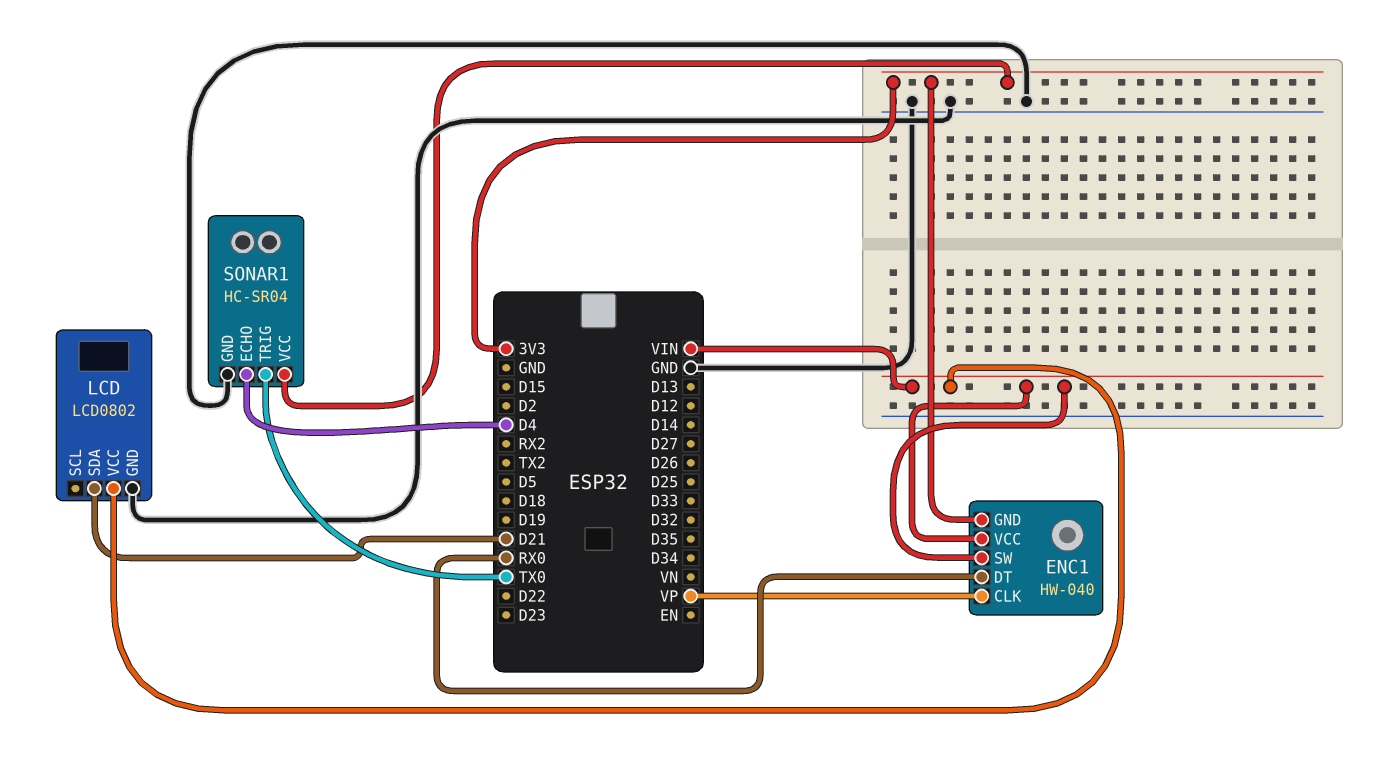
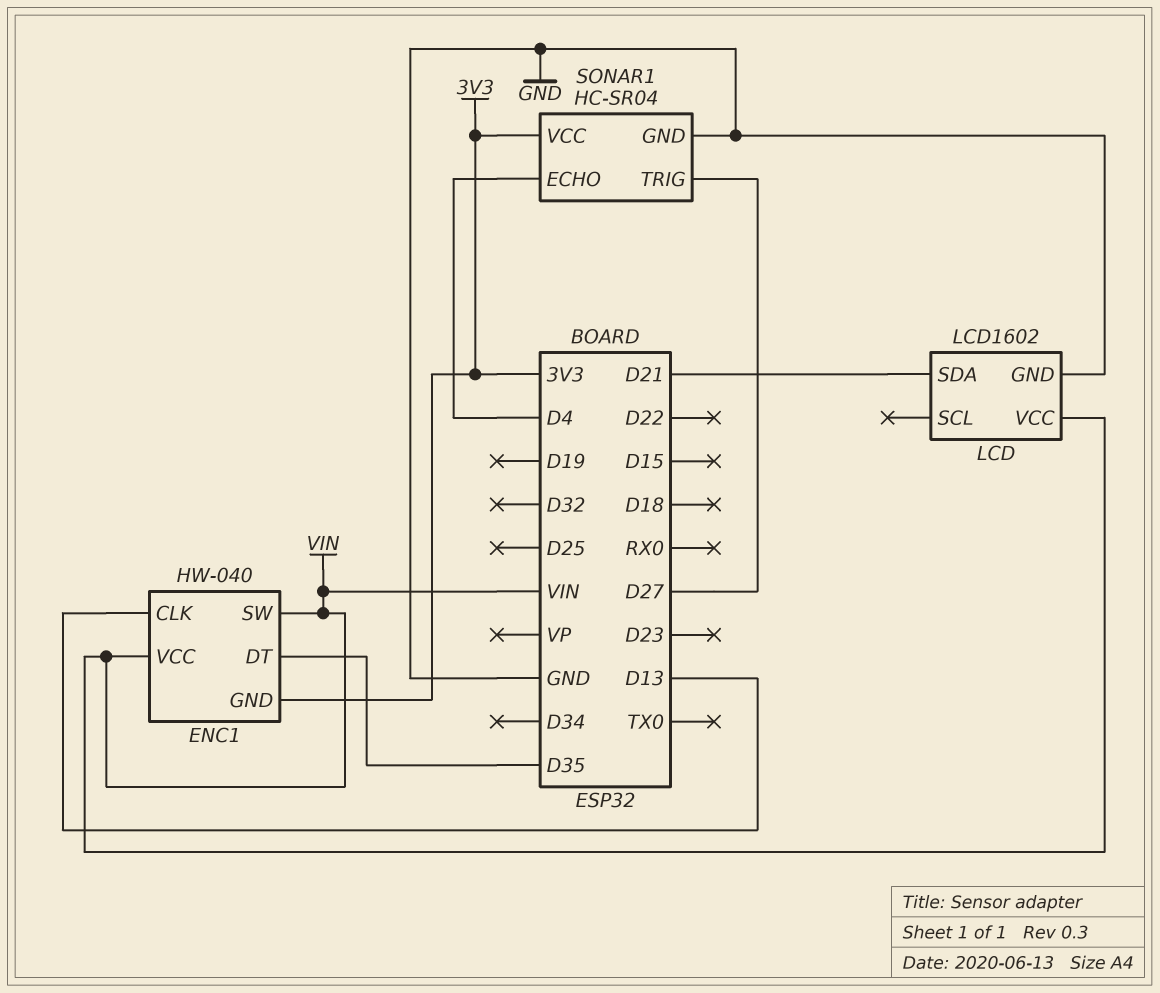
ENC1 pin CLK: VP -> D13
ENC1 pin DT: RX0 -> D35
LCD: LCD0802 -> LCD1602
SONAR1 pin TRIG: TX0 -> D27

